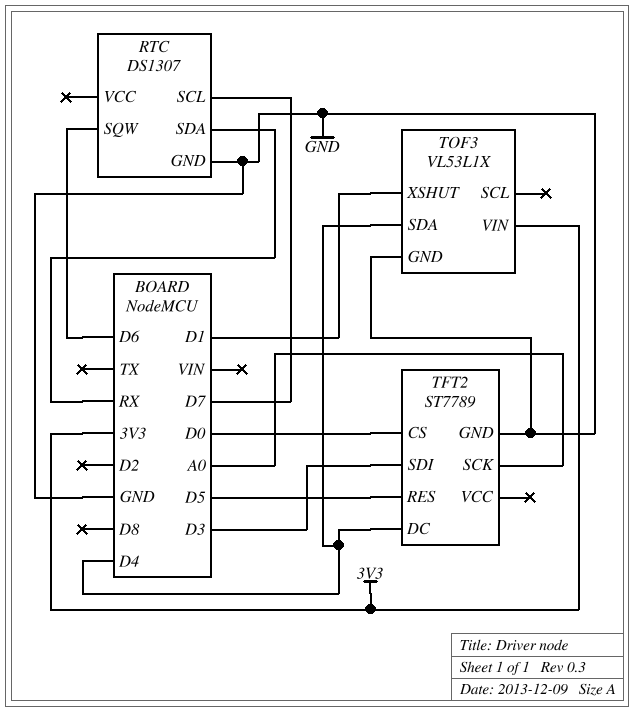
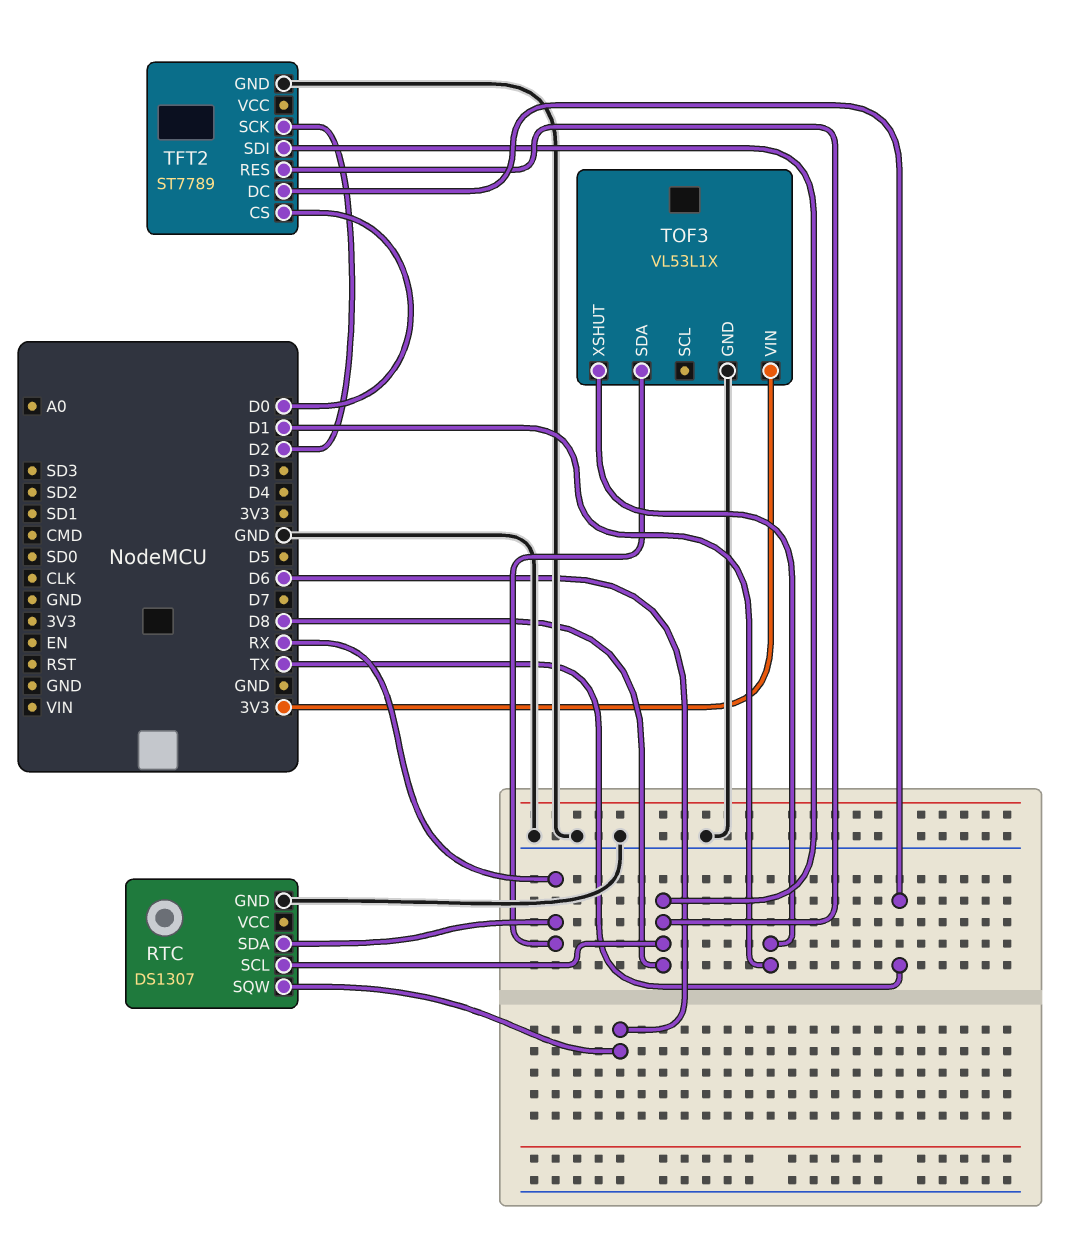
RTC pin SCL: D7 -> D8
TFT2 pin DC: D4 -> TX
TFT2 pin RES: D5 -> D8
TFT2 pin SCK: A0 -> D2
TFT2 pin SDI: D3 -> D8
TOF3 pin SDA: D4 -> RX

